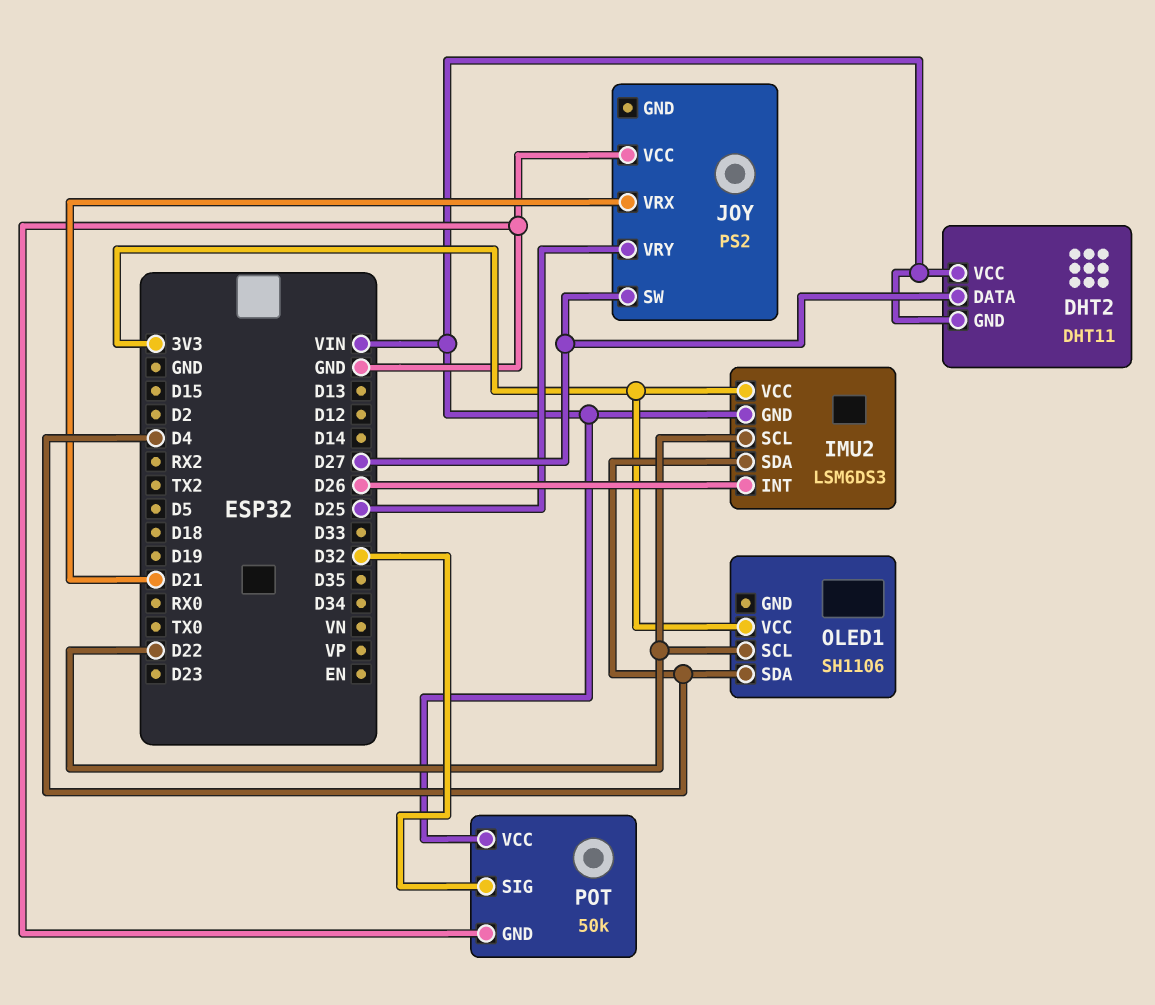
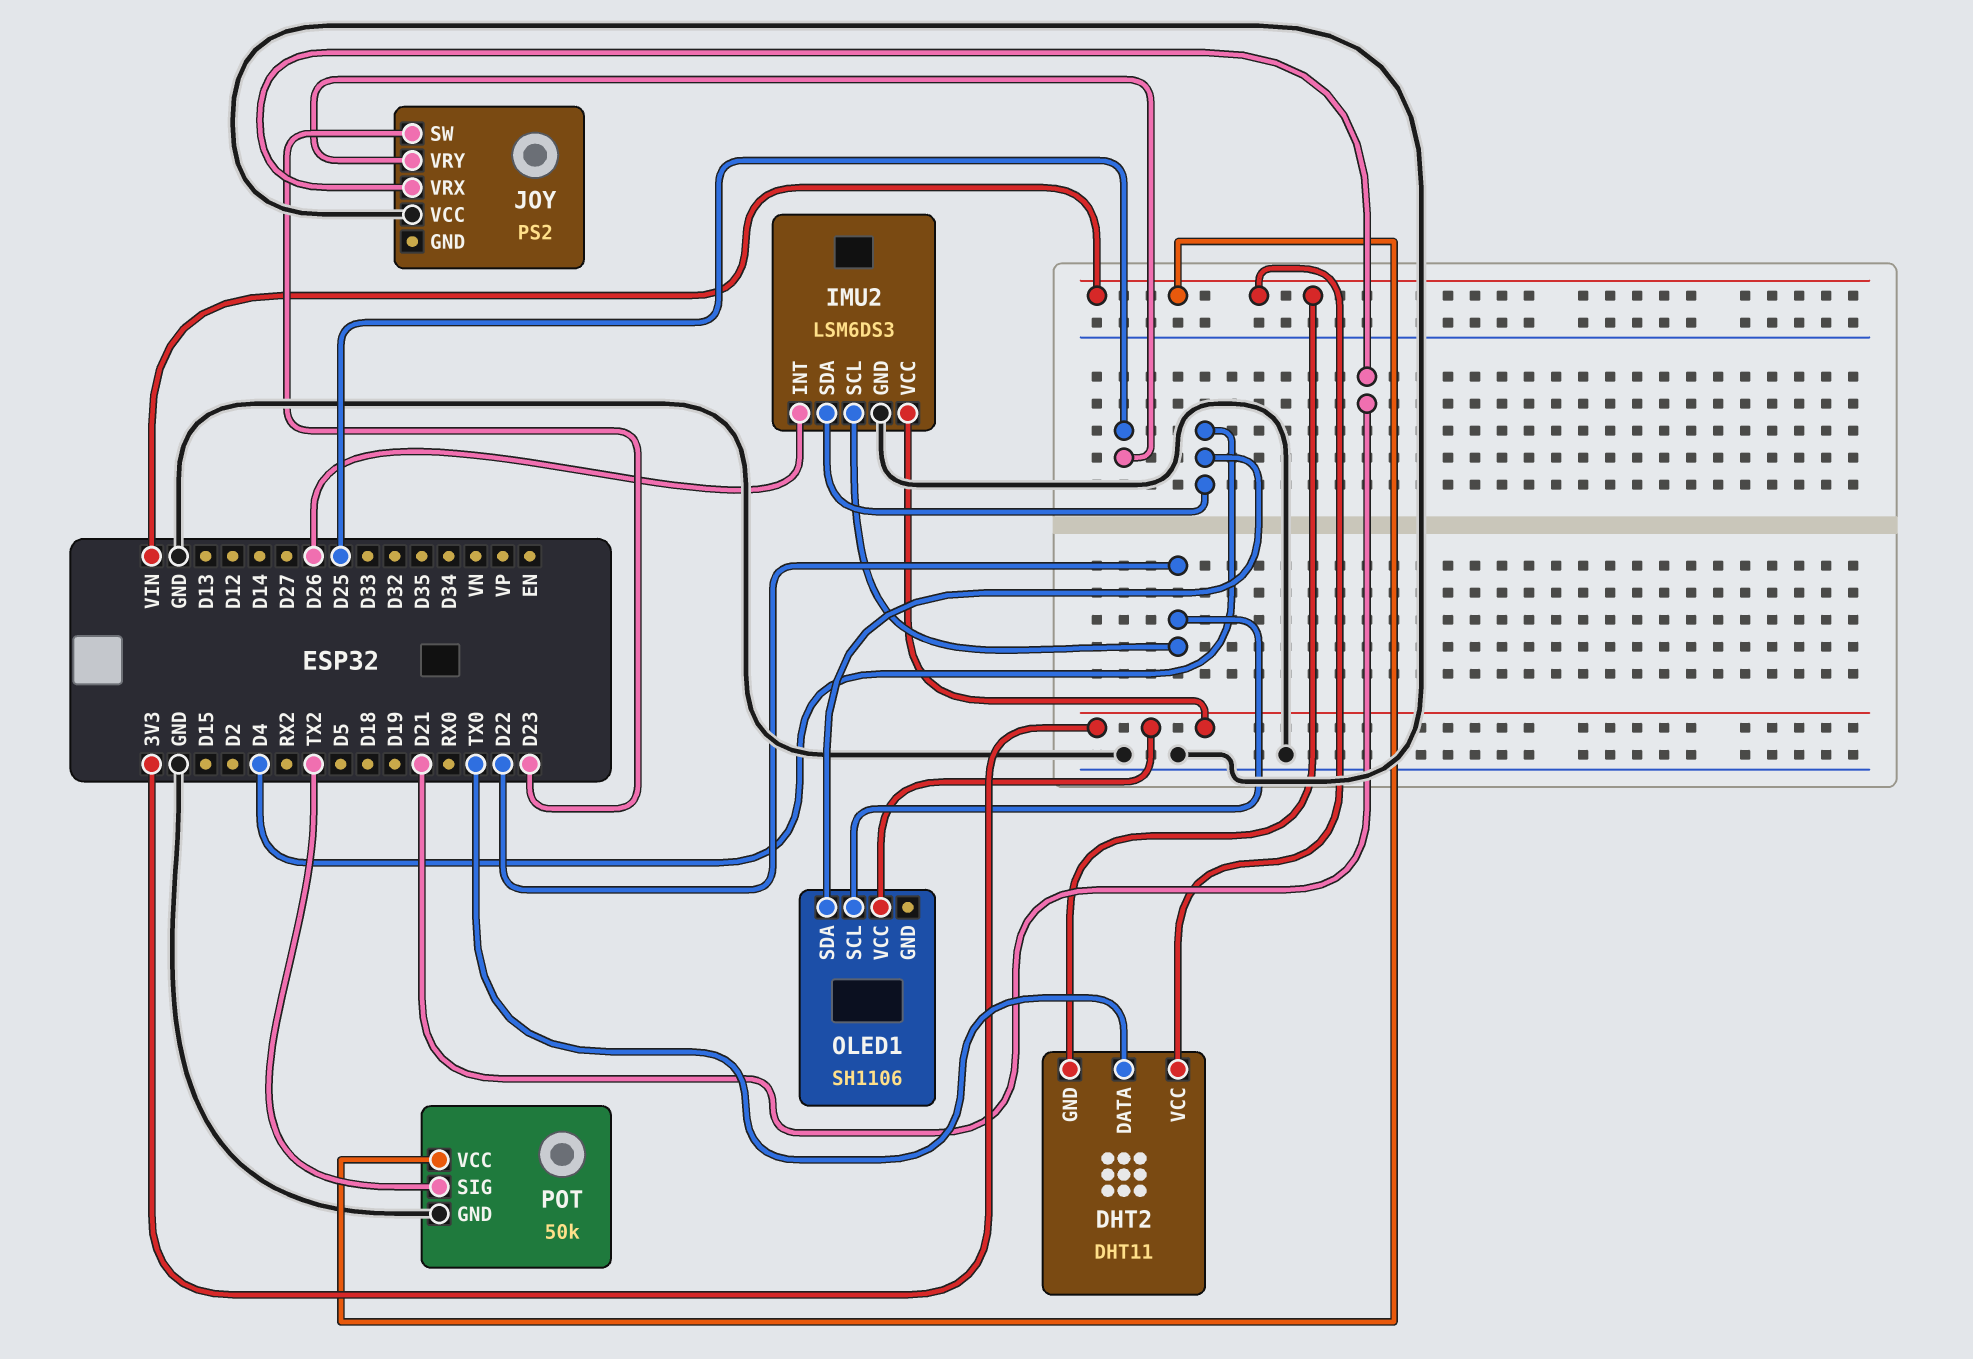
DHT2 pin DATA: D27 -> TX0
IMU2 pin GND: VIN -> GND
JOY pin SW: D27 -> D23
POT pin SIG: D32 -> TX2

